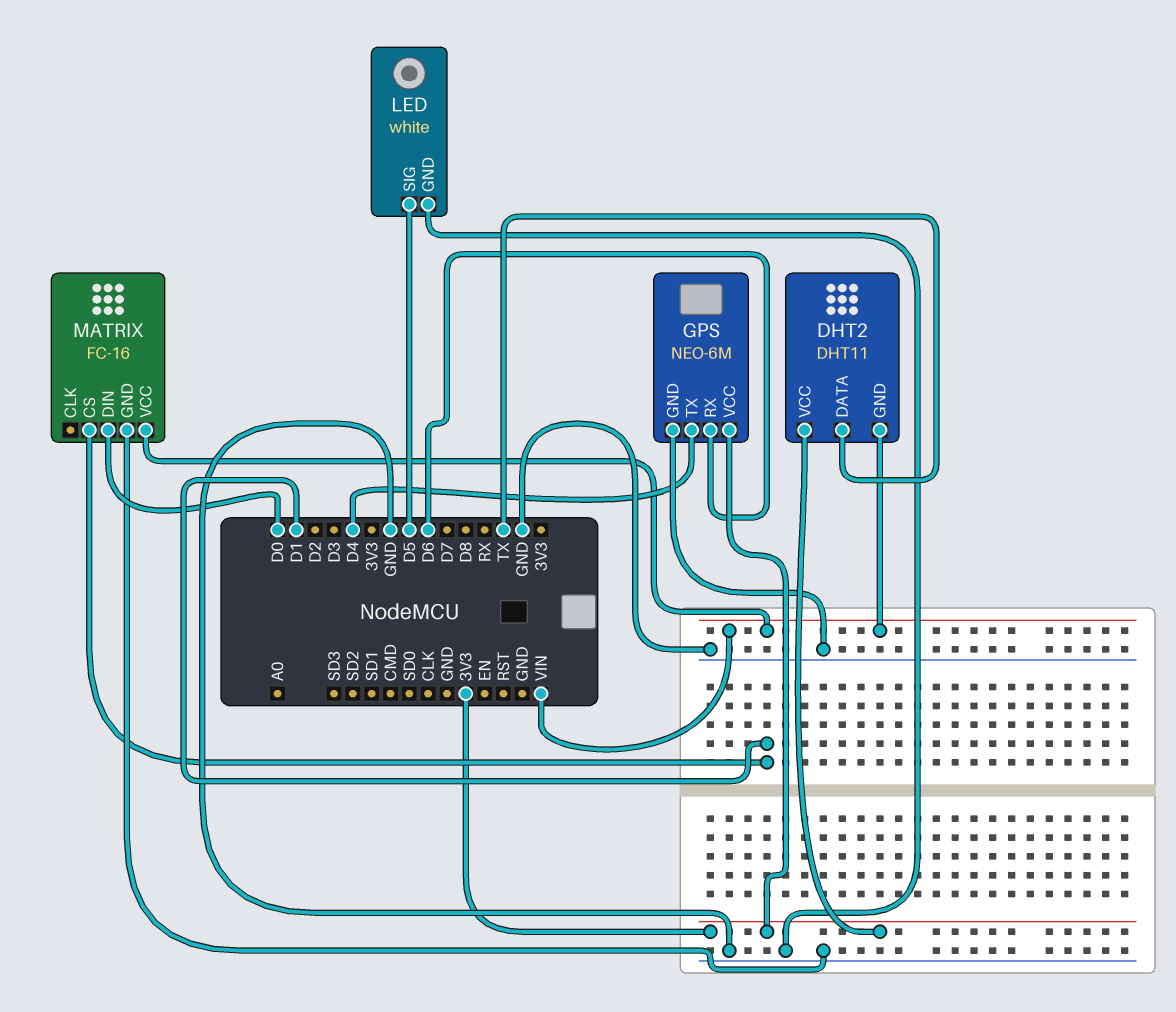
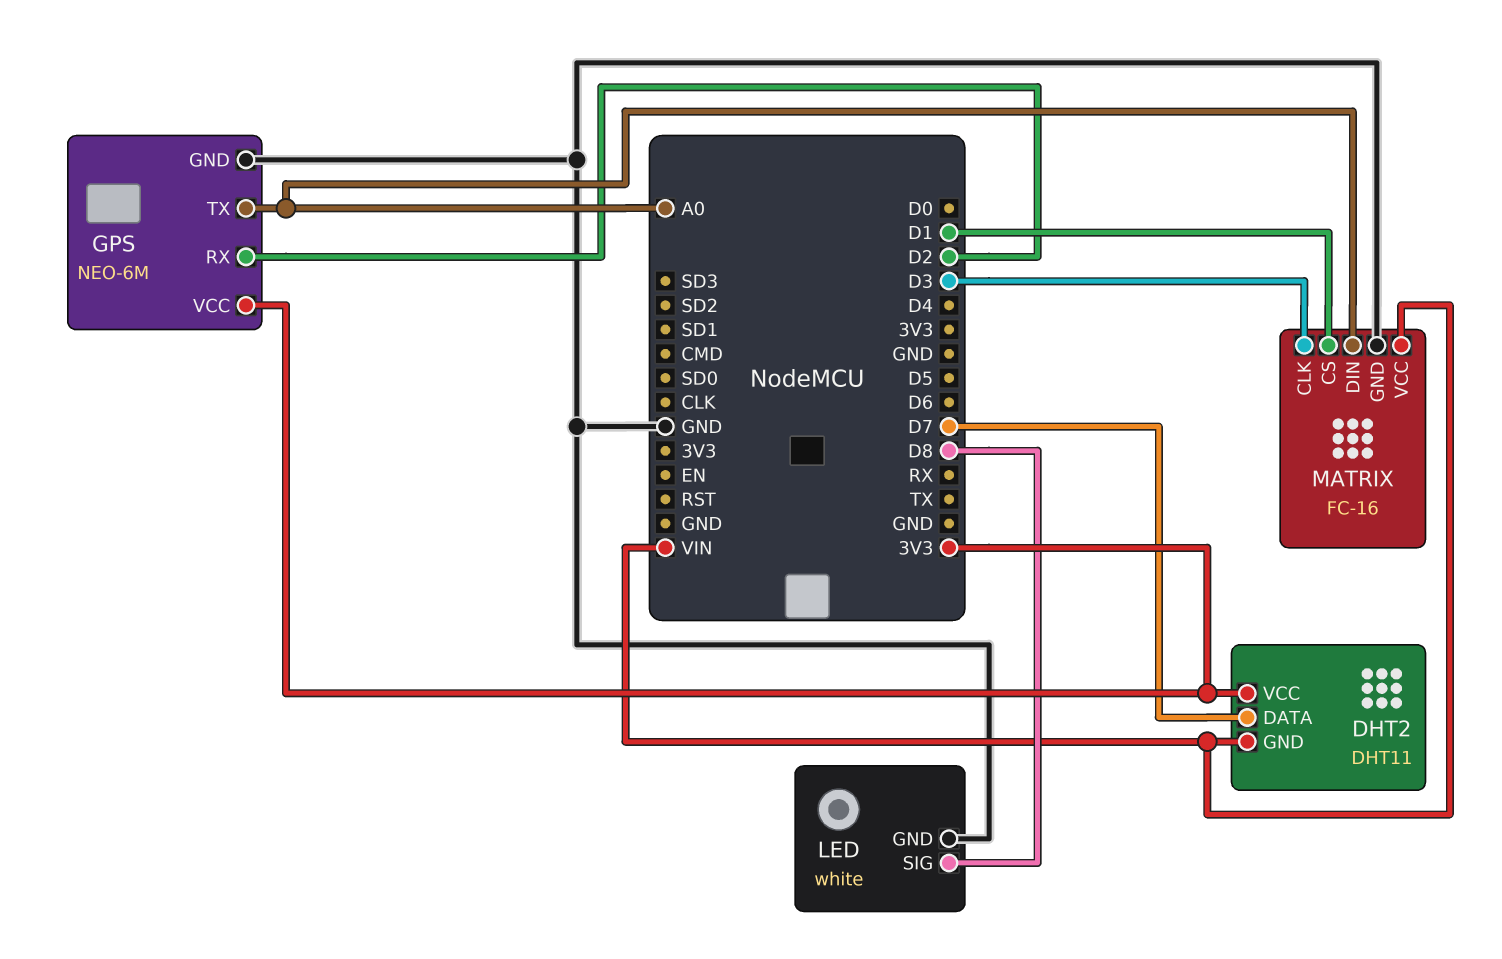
DHT2 pin DATA: TX -> D7
GPS pin RX: D6 -> D2
GPS pin TX: D4 -> A0
LED pin SIG: D5 -> D8
MATRIX pin CLK: none -> D3
MATRIX pin DIN: D0 -> A0

